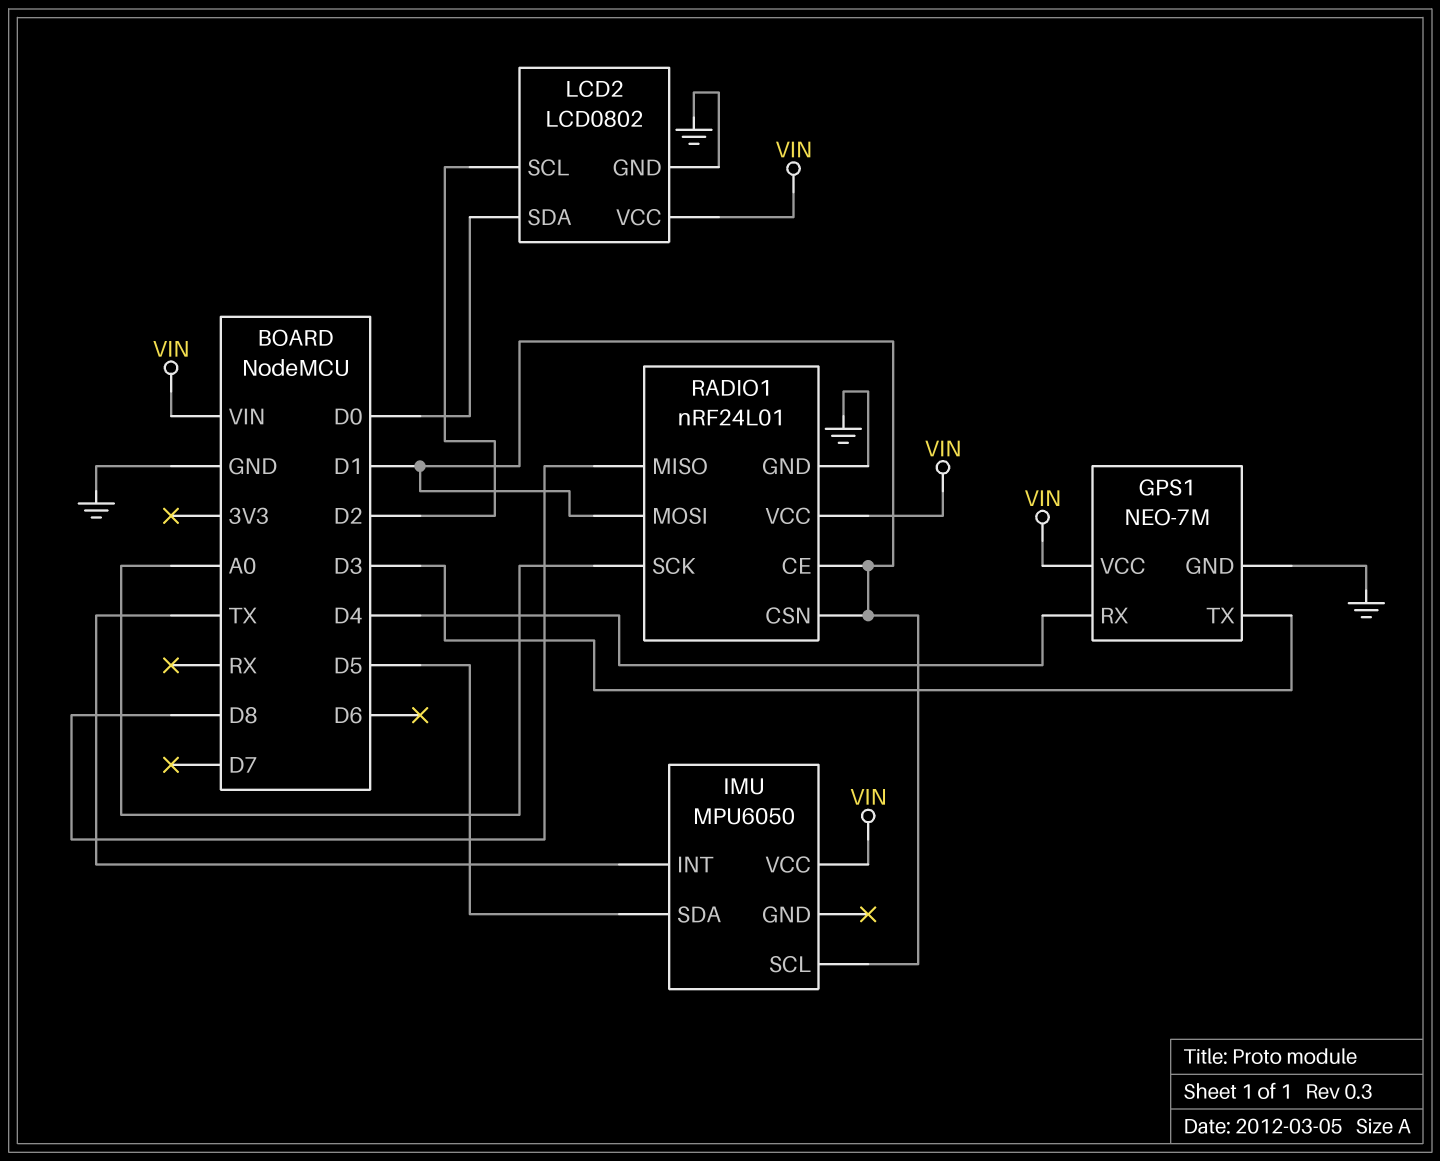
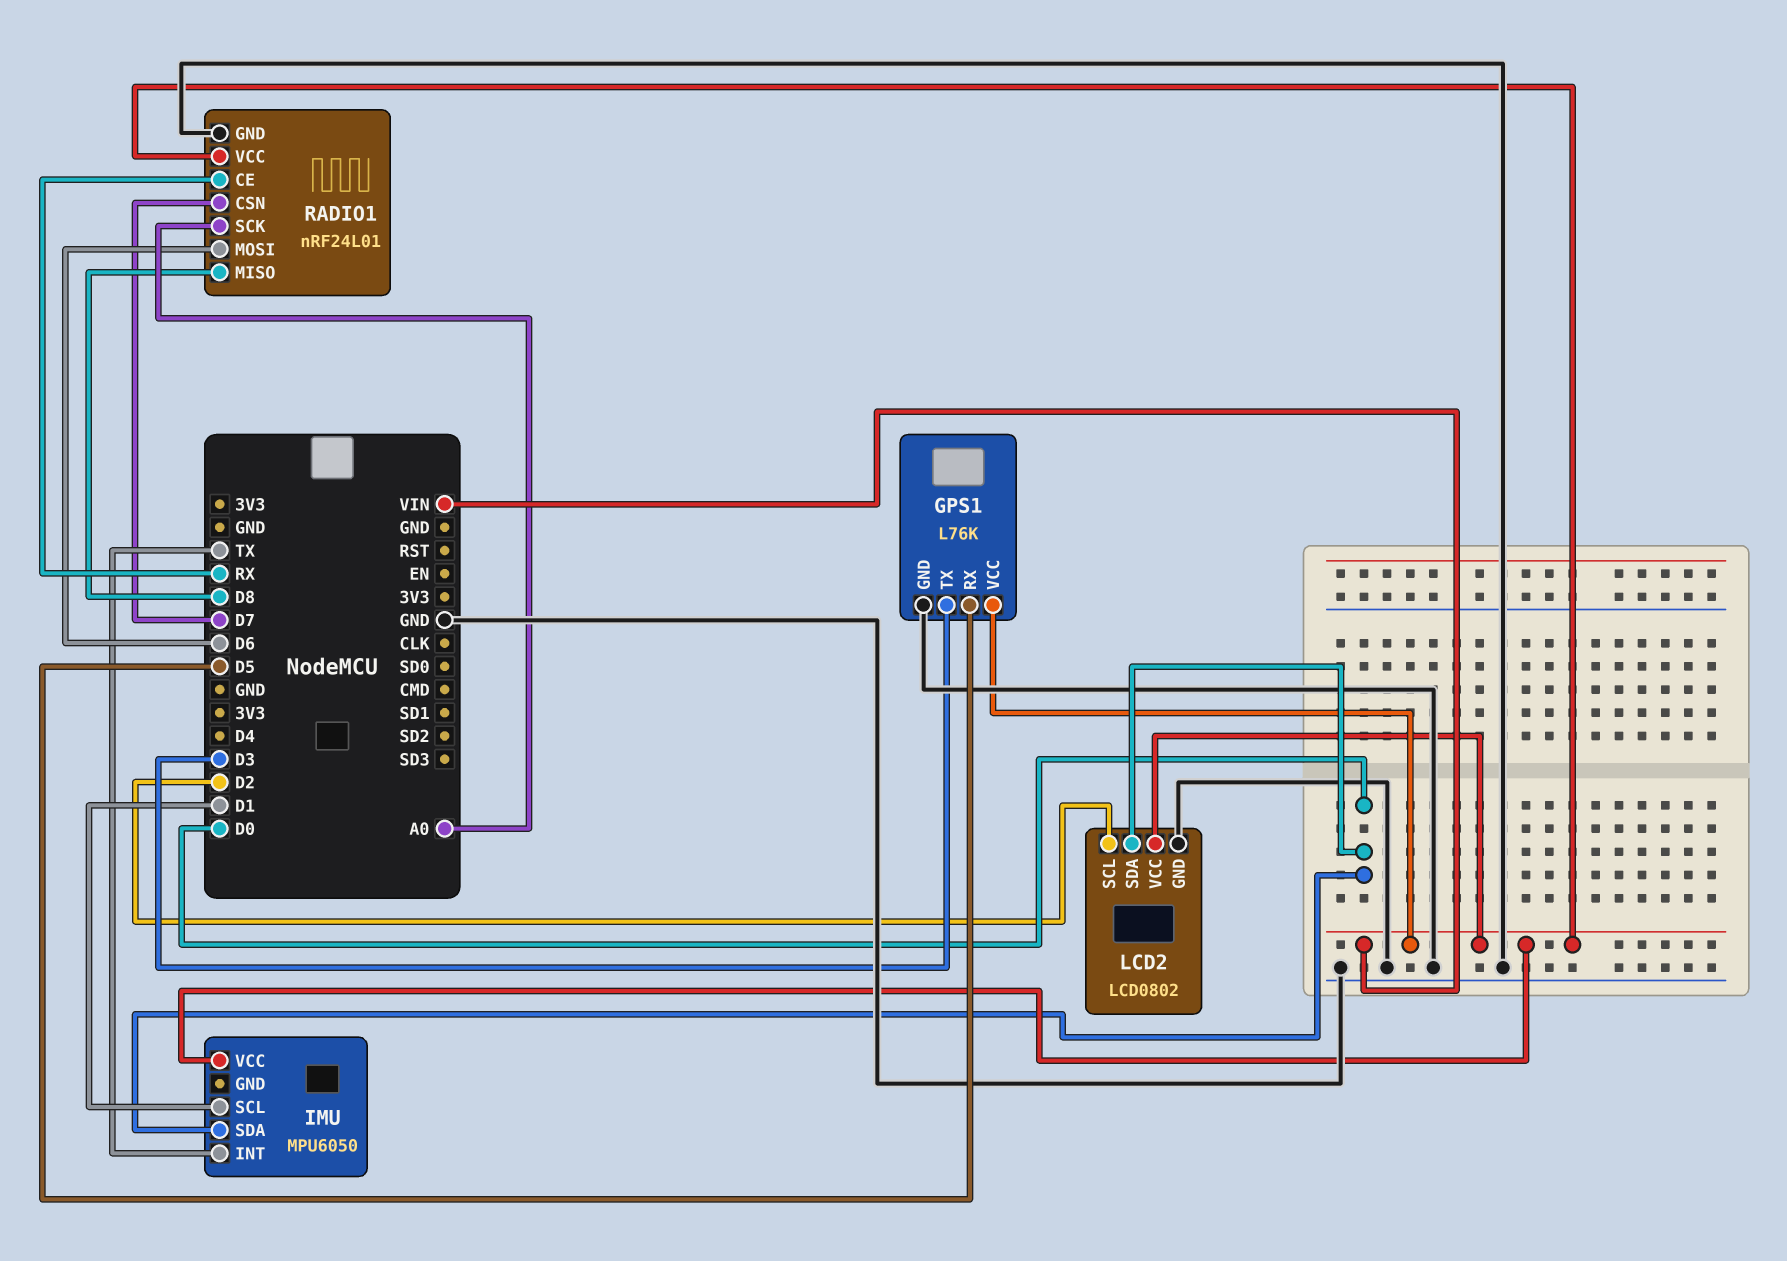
GPS1: NEO-7M -> L76K
GPS1 pin RX: D4 -> D5
IMU pin SDA: D5 -> D0
RADIO1 pin CE: D1 -> RX
RADIO1 pin CSN: D1 -> D7
RADIO1 pin MOSI: D1 -> D6

